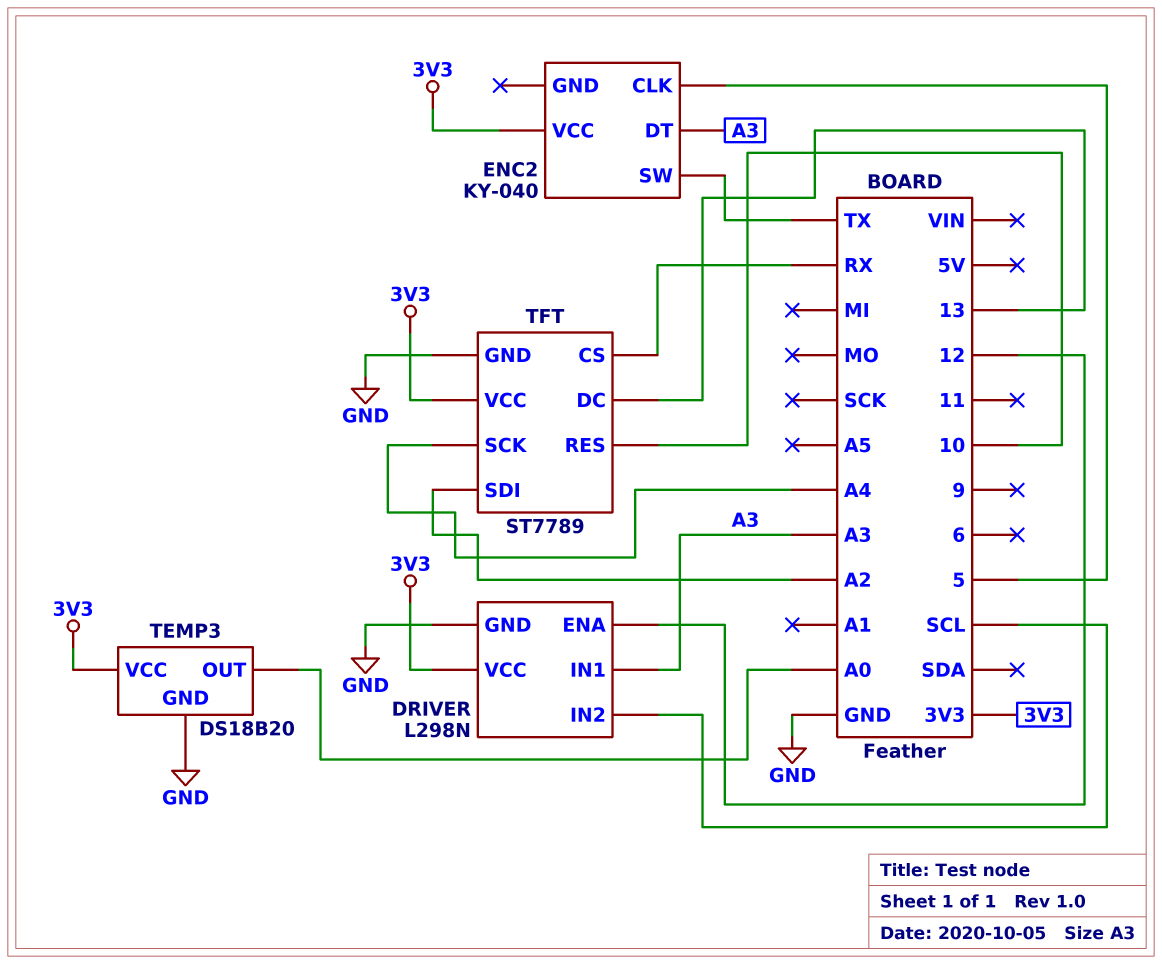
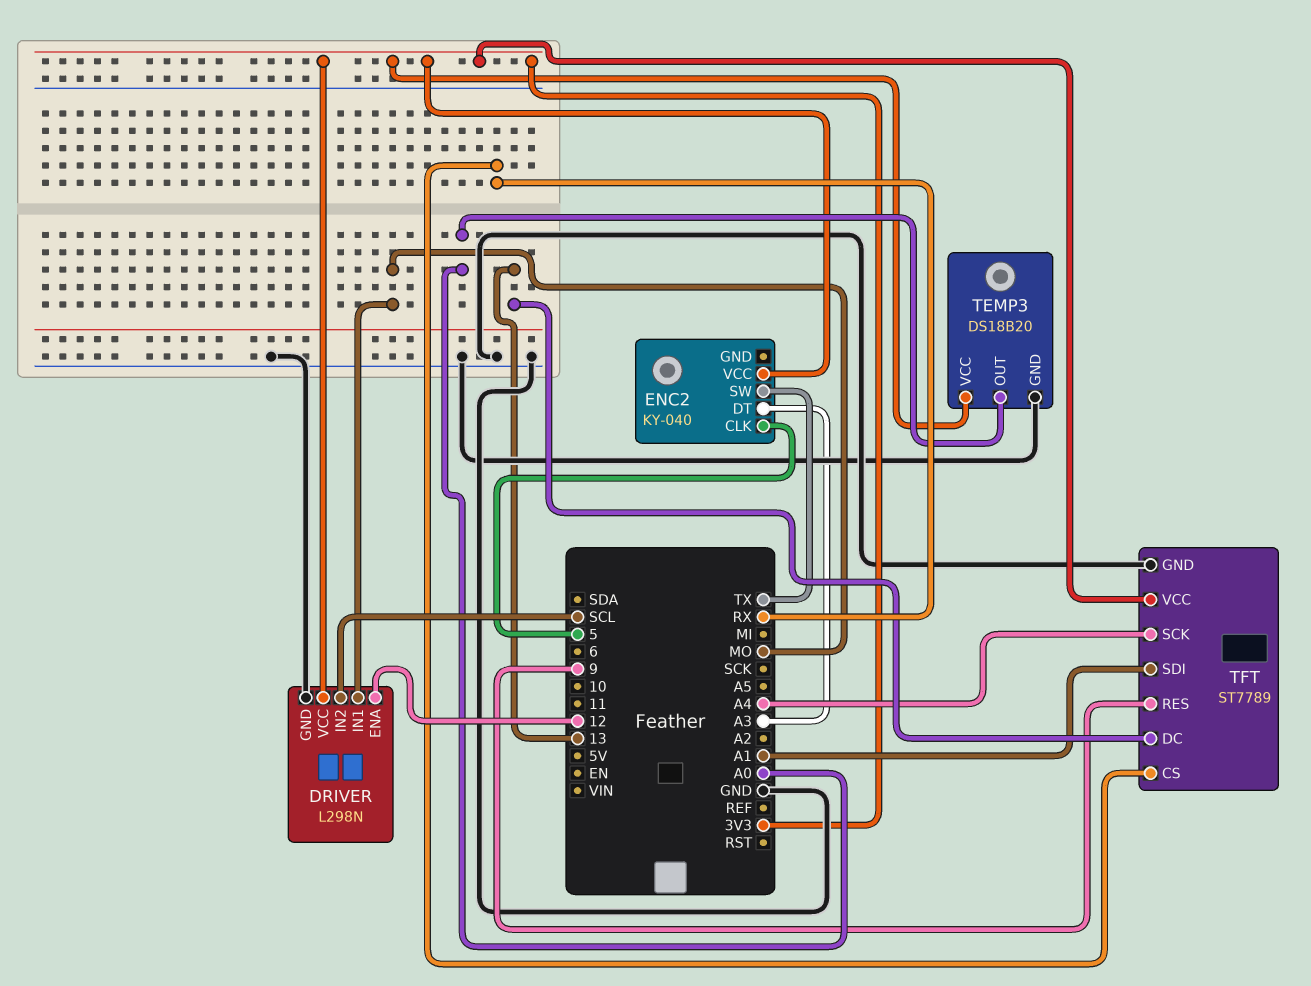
DRIVER pin IN1: A3 -> MO
TFT pin RES: 10 -> 9
TFT pin SDI: A2 -> A1

